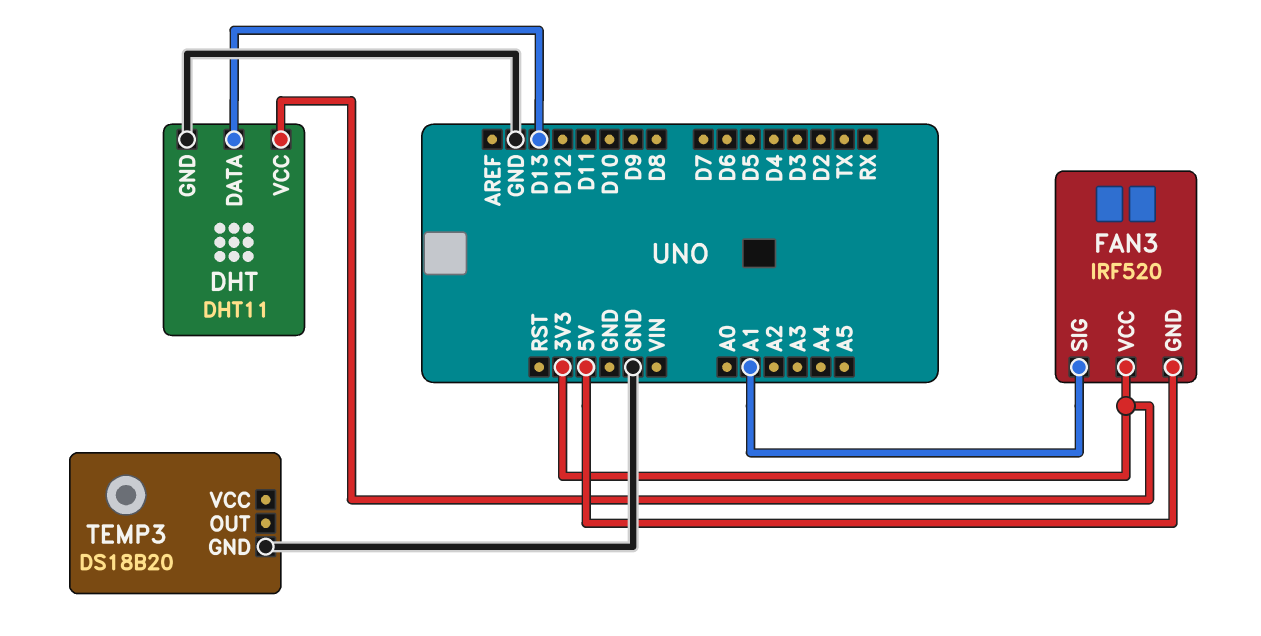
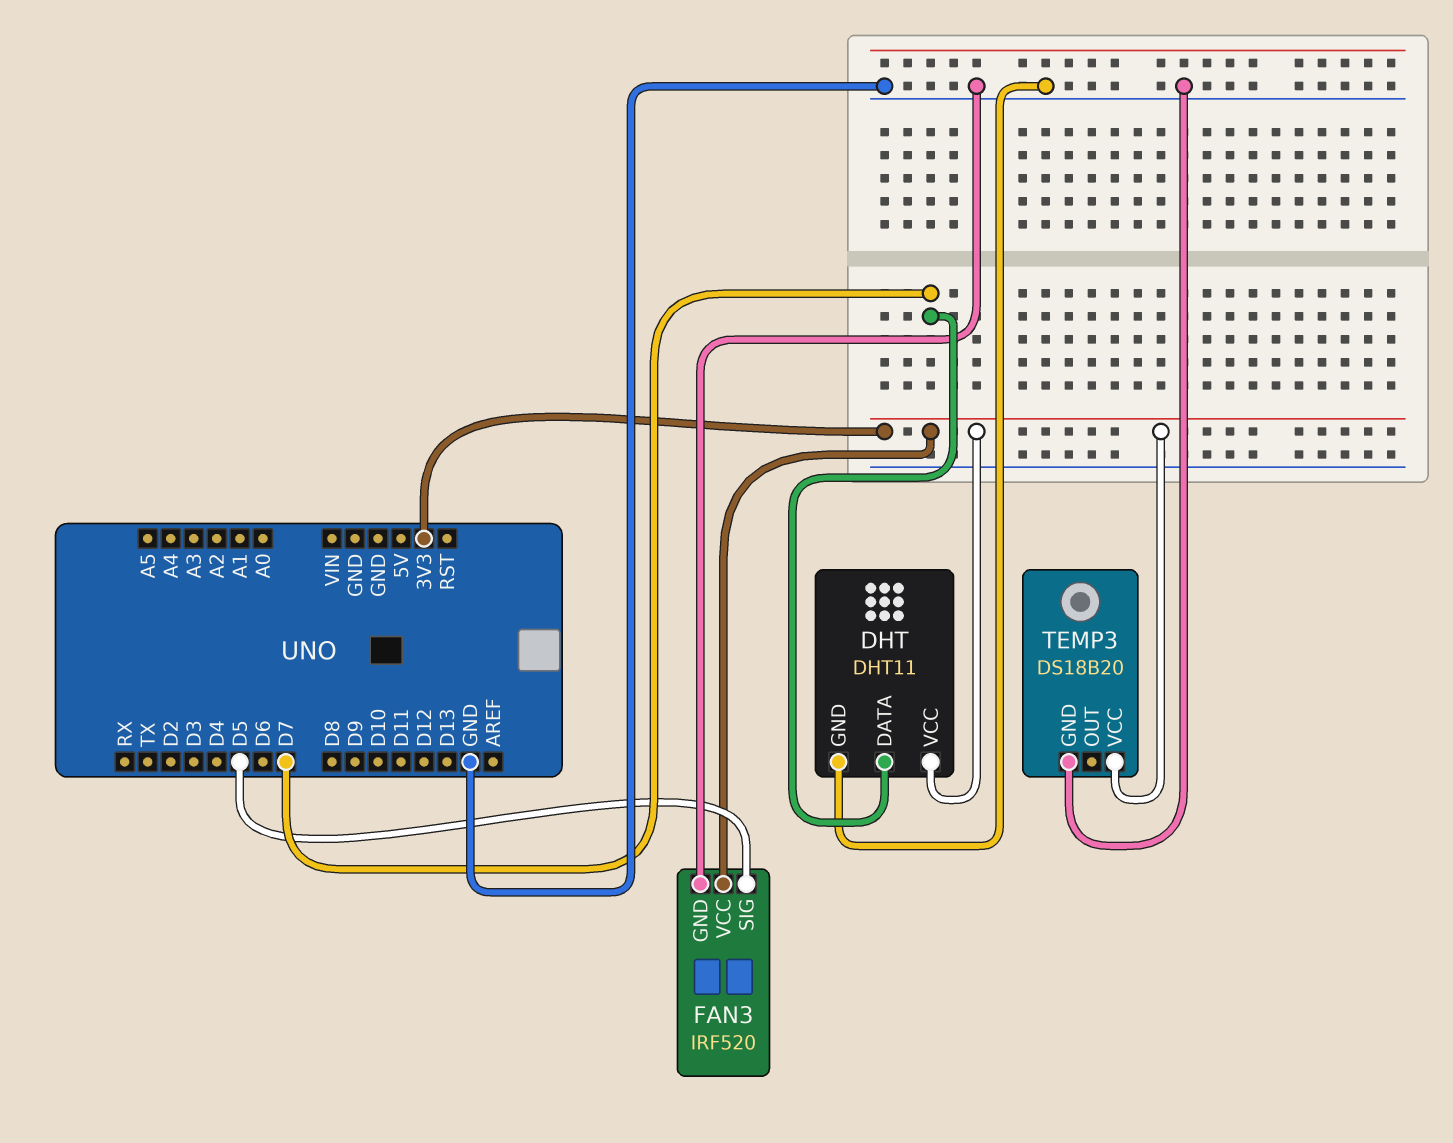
DHT pin DATA: D13 -> D7
FAN3 pin GND: 5V -> GND
FAN3 pin SIG: A1 -> D5
TEMP3 pin VCC: none -> 3V3

